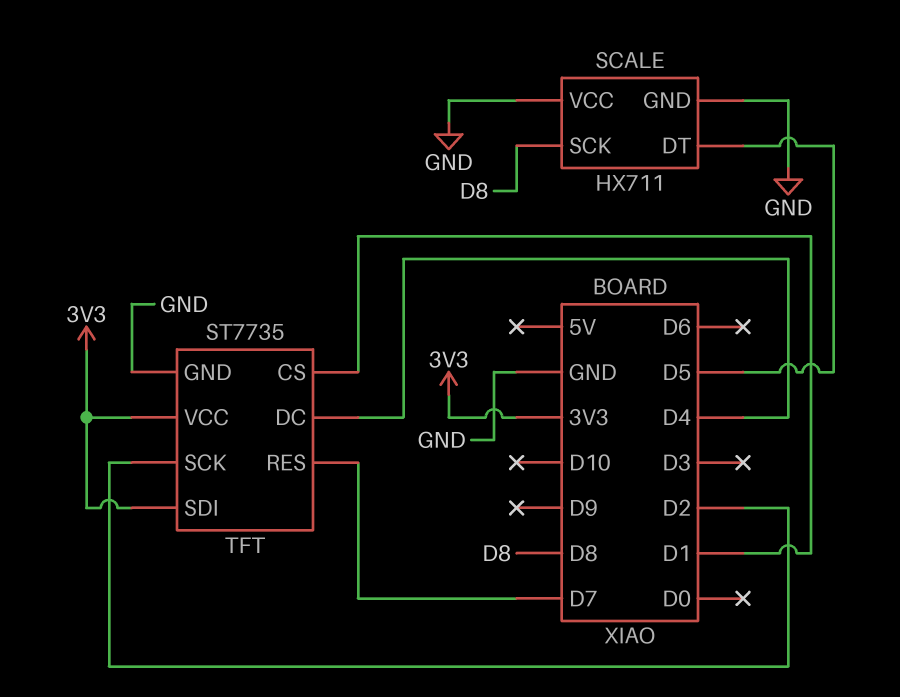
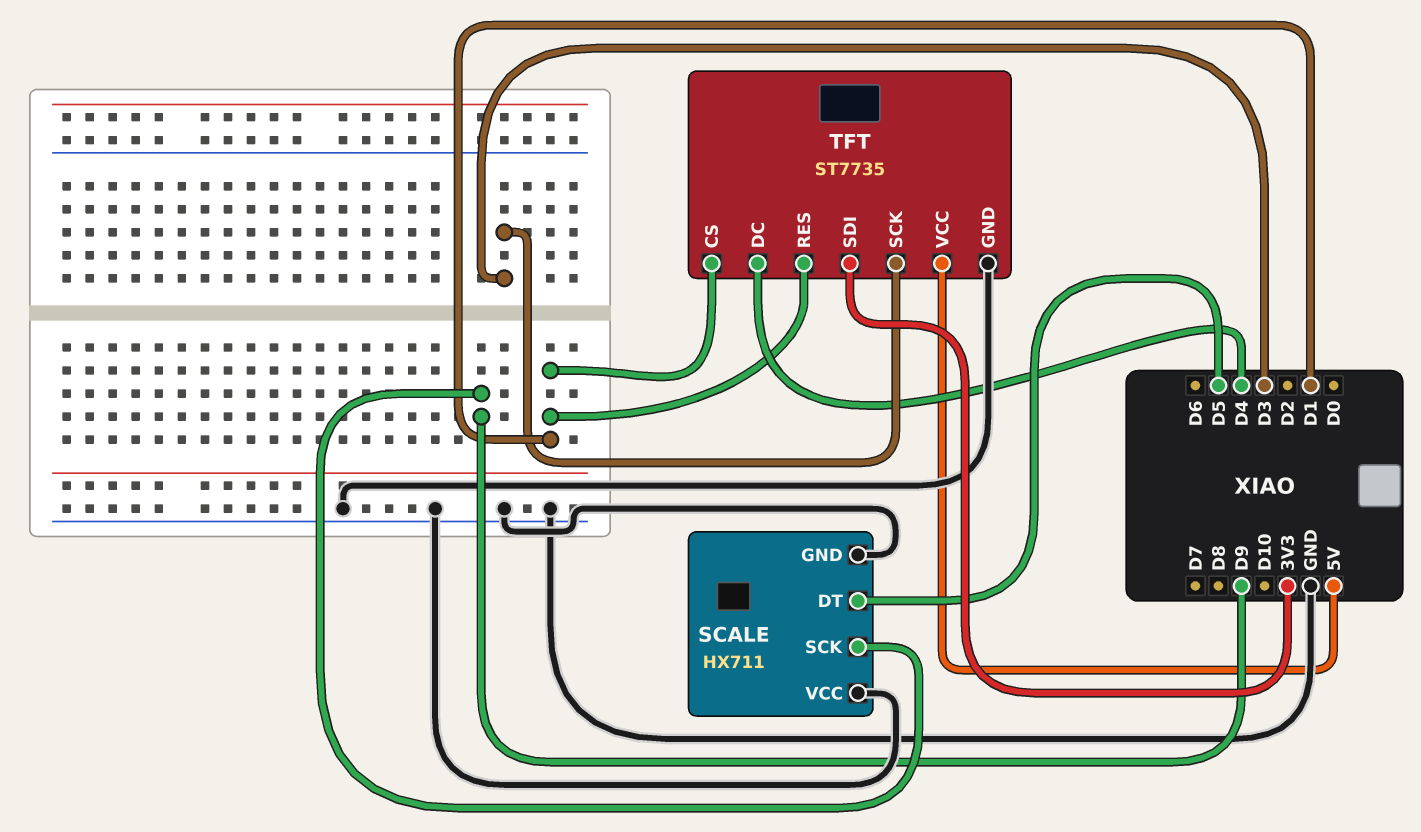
SCALE pin SCK: D8 -> D9
TFT pin RES: D7 -> D1
TFT pin SCK: D2 -> D3
TFT pin VCC: 3V3 -> 5V

